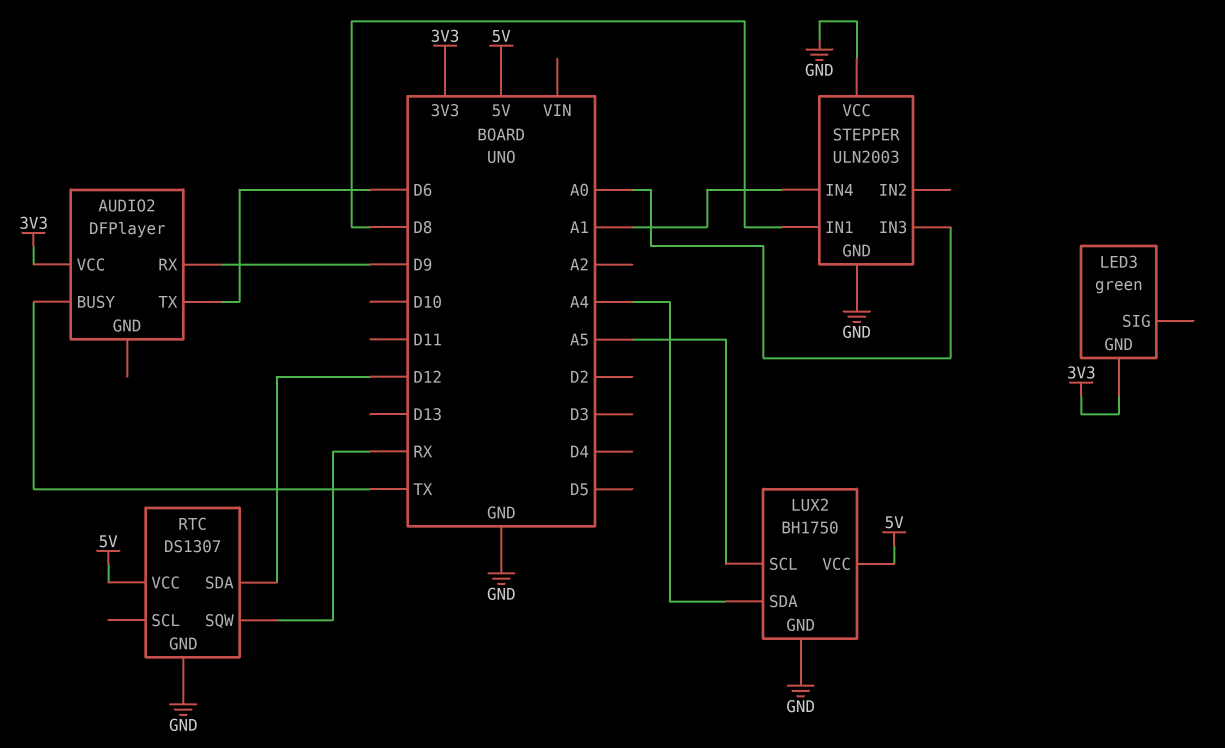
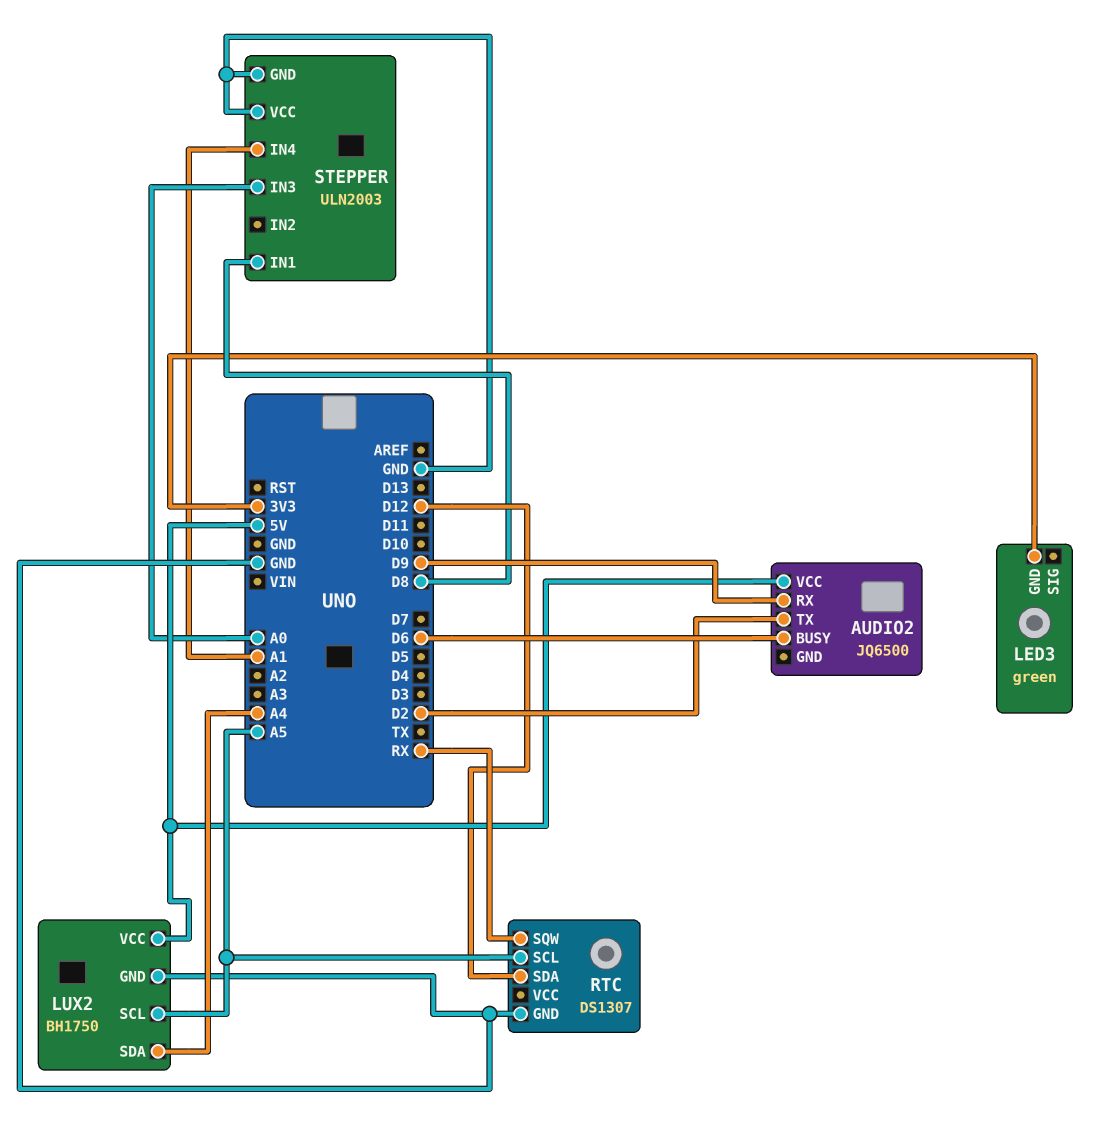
AUDIO2: DFPlayer -> JQ6500
AUDIO2 pin BUSY: TX -> D6
AUDIO2 pin TX: D6 -> D2
AUDIO2 pin VCC: 3V3 -> 5V
RTC pin SCL: none -> A5
RTC pin VCC: 5V -> none

